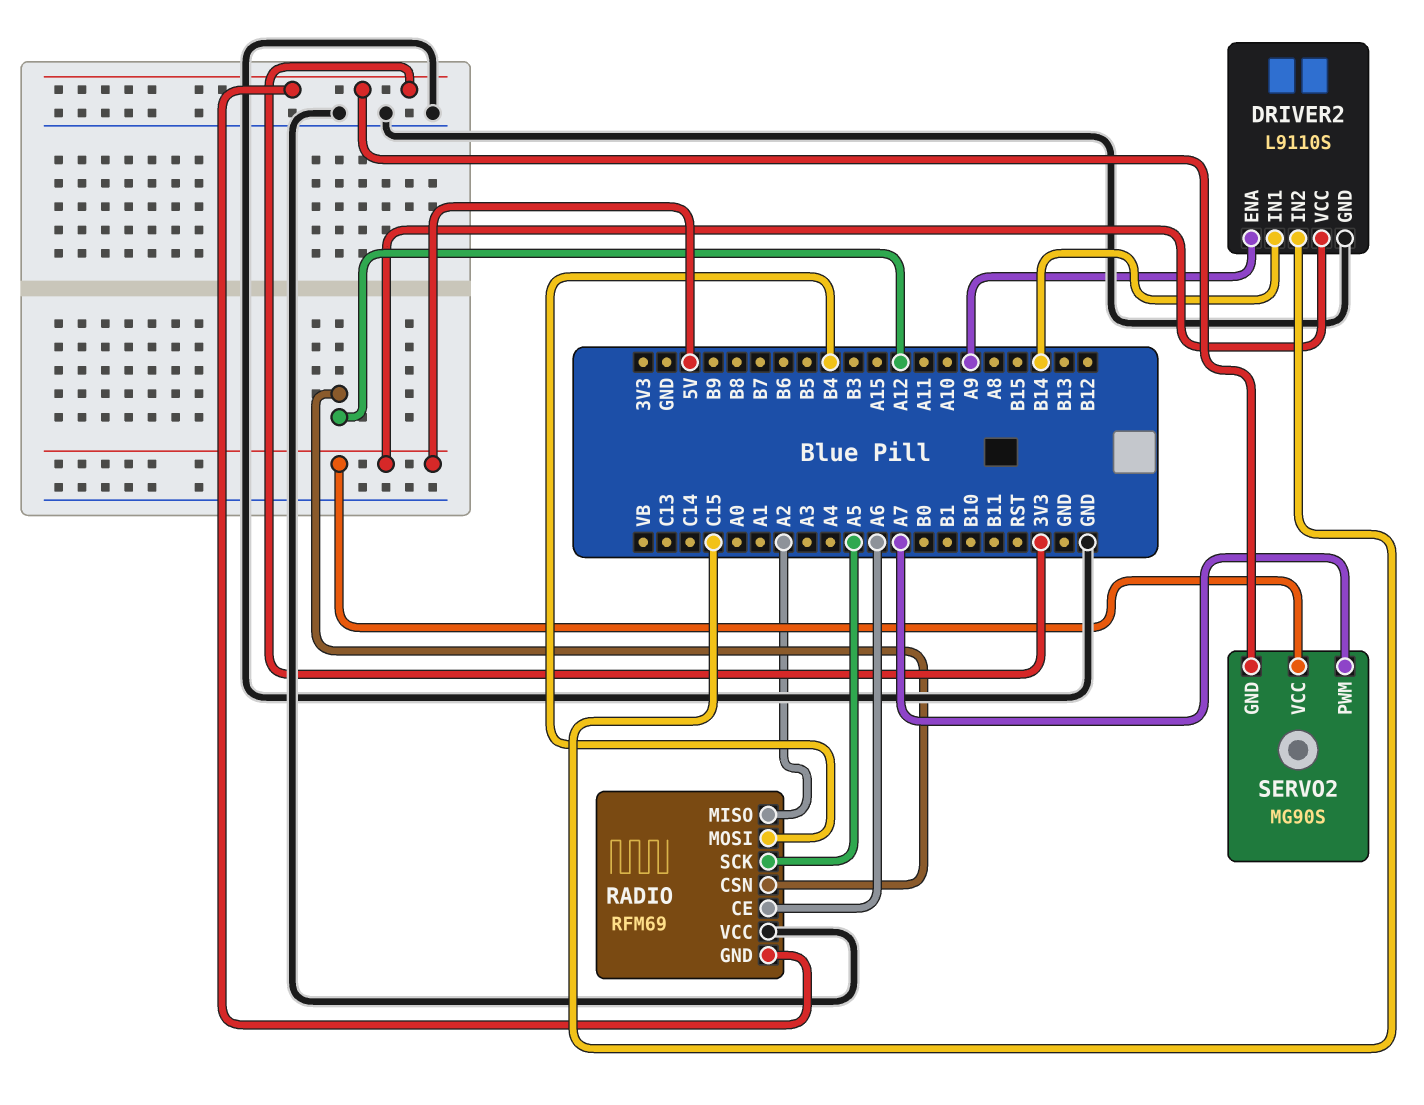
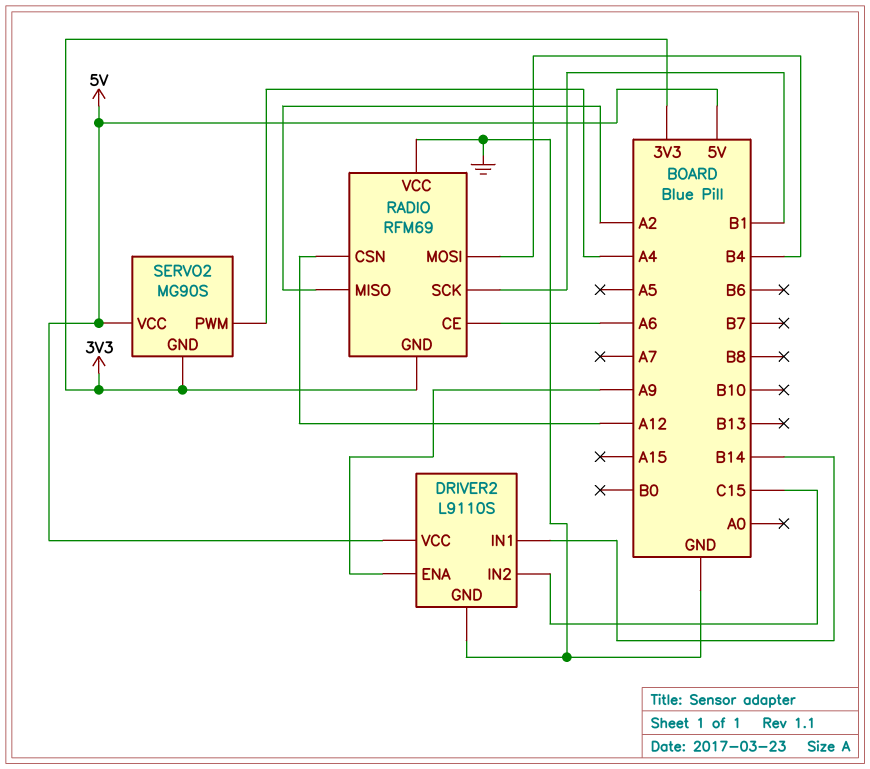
RADIO pin SCK: A5 -> B1
SERVO2 pin PWM: A7 -> A4

